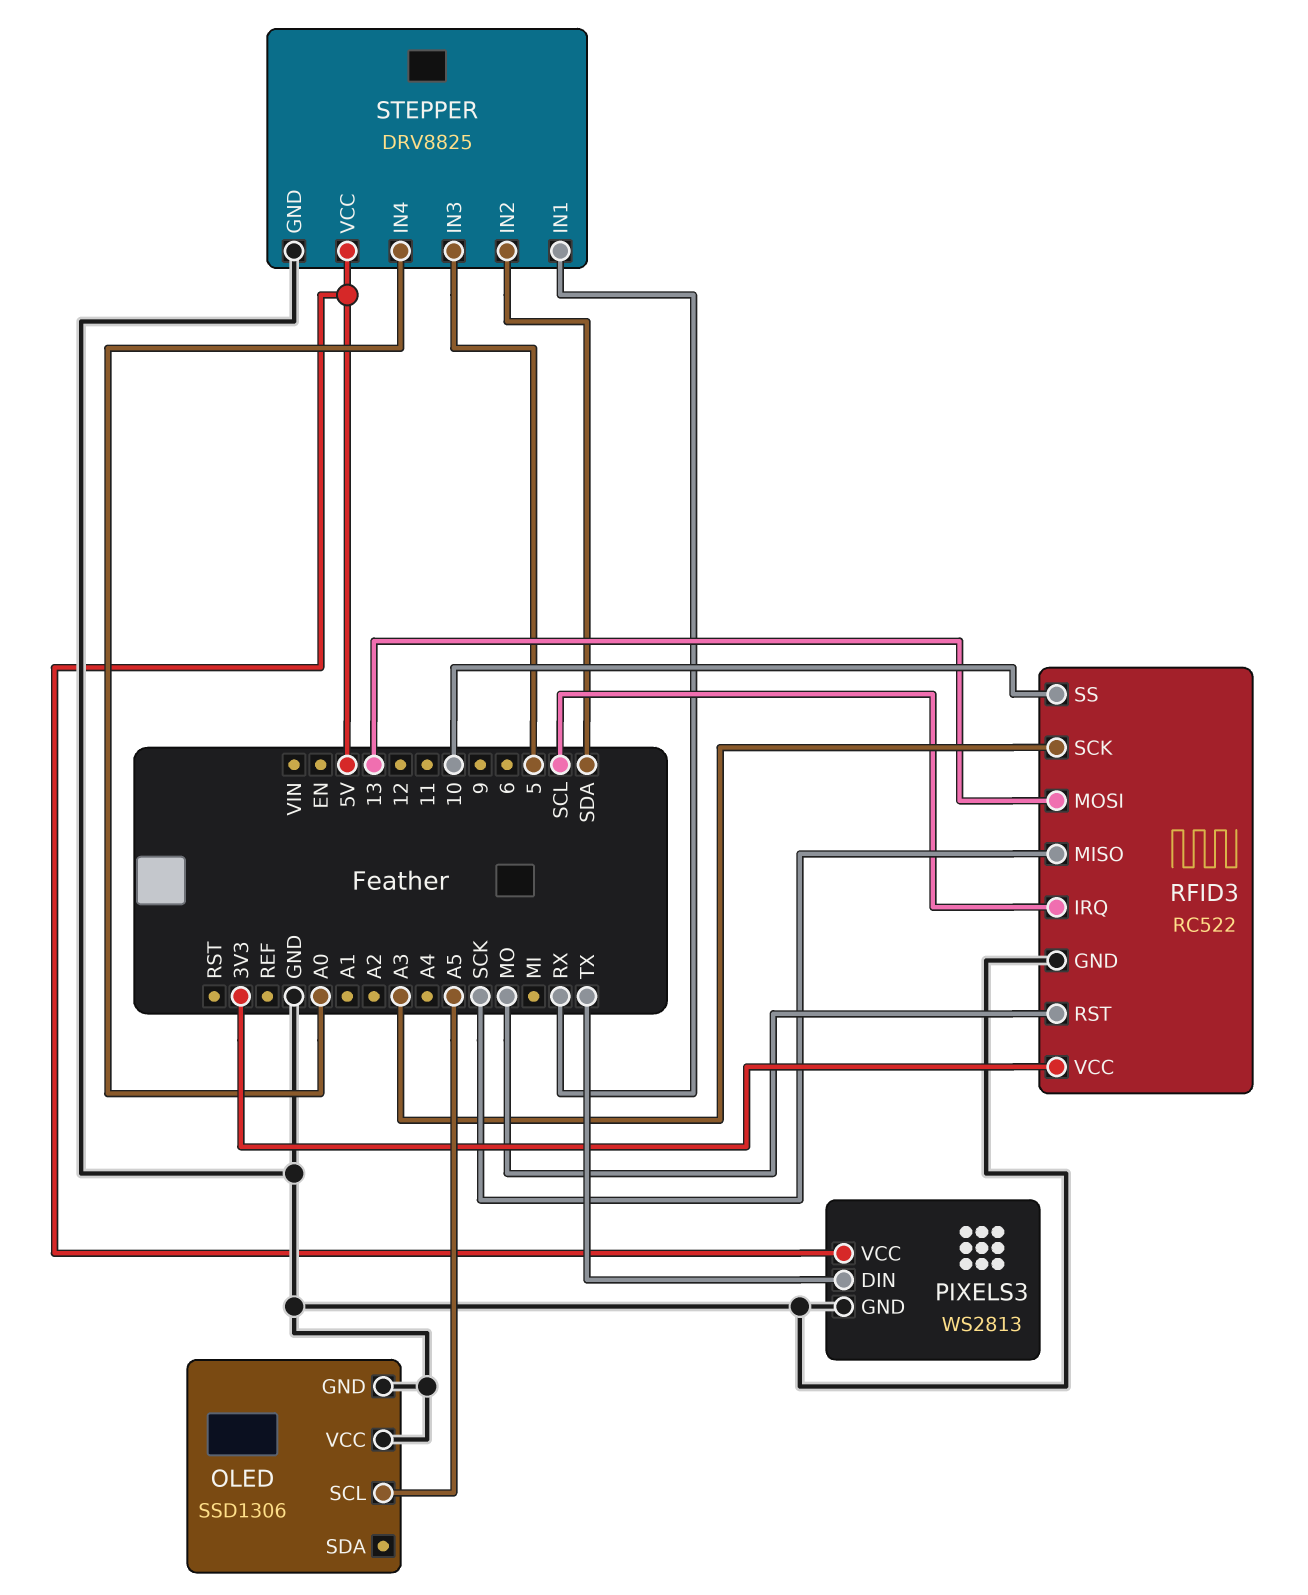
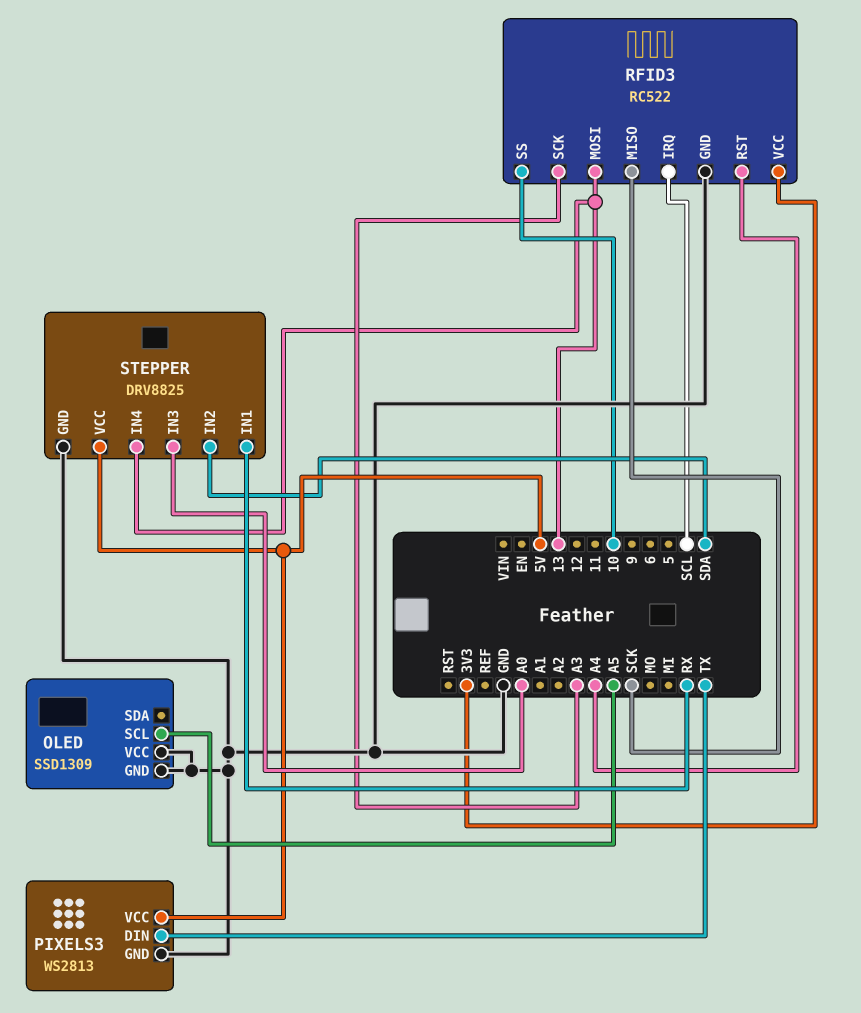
OLED: SSD1306 -> SSD1309
RFID3 pin RST: MO -> A4
STEPPER pin IN3: 5 -> A0
STEPPER pin IN4: A0 -> 13

